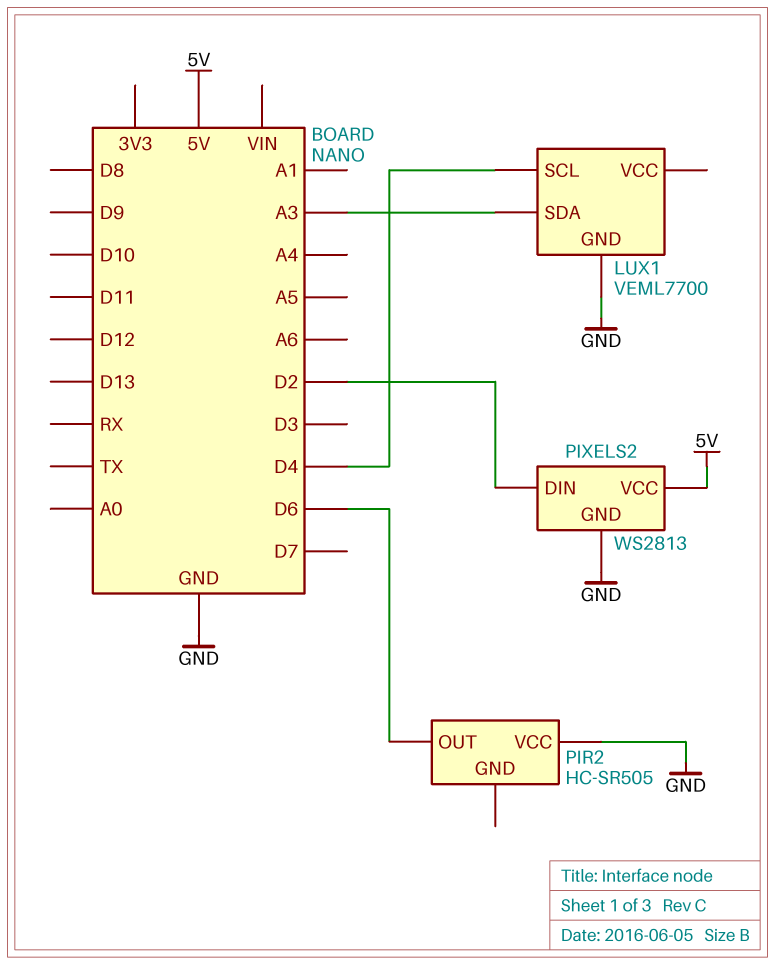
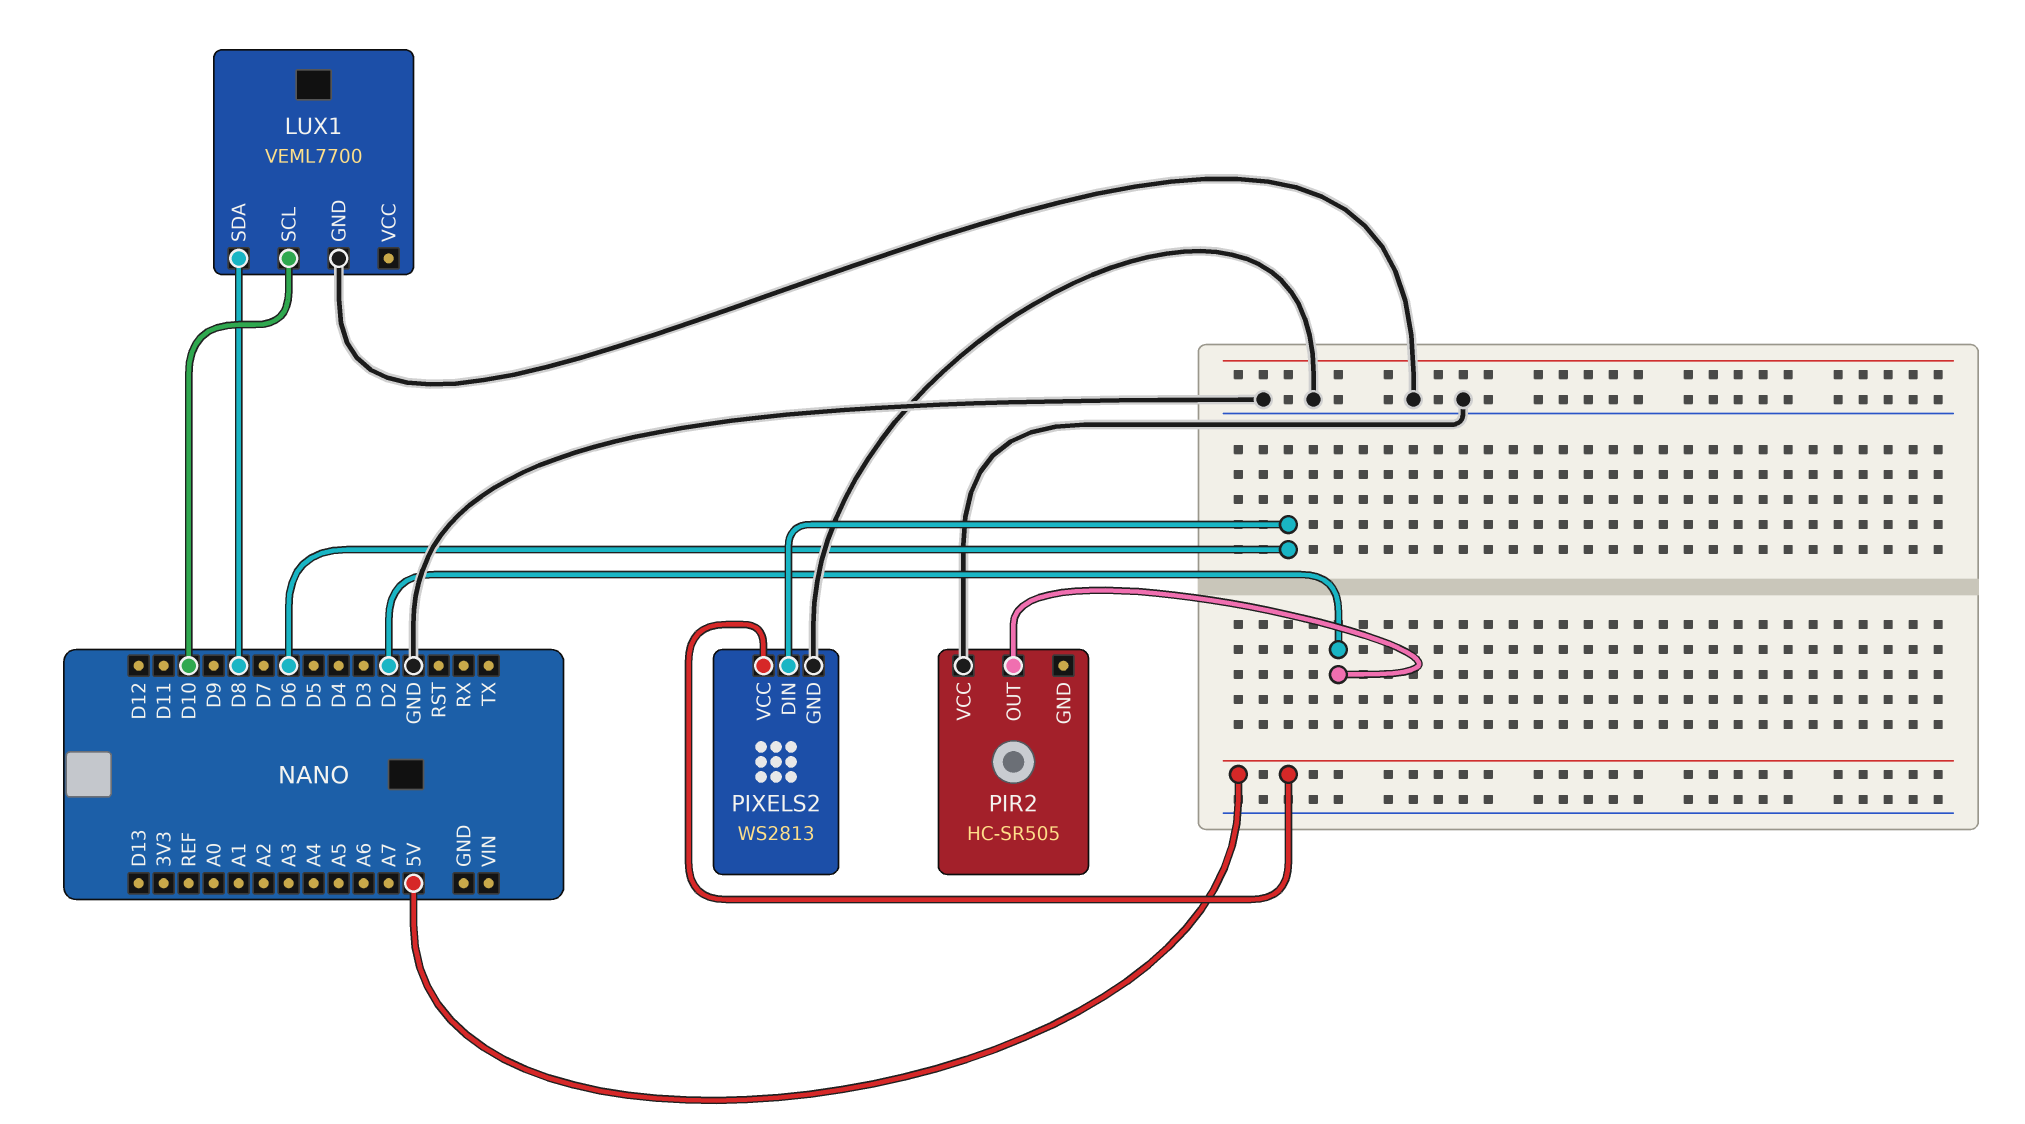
LUX1 pin SCL: D4 -> D10
LUX1 pin SDA: A3 -> D8
PIR2 pin OUT: D6 -> D2
PIXELS2 pin DIN: D2 -> D6

